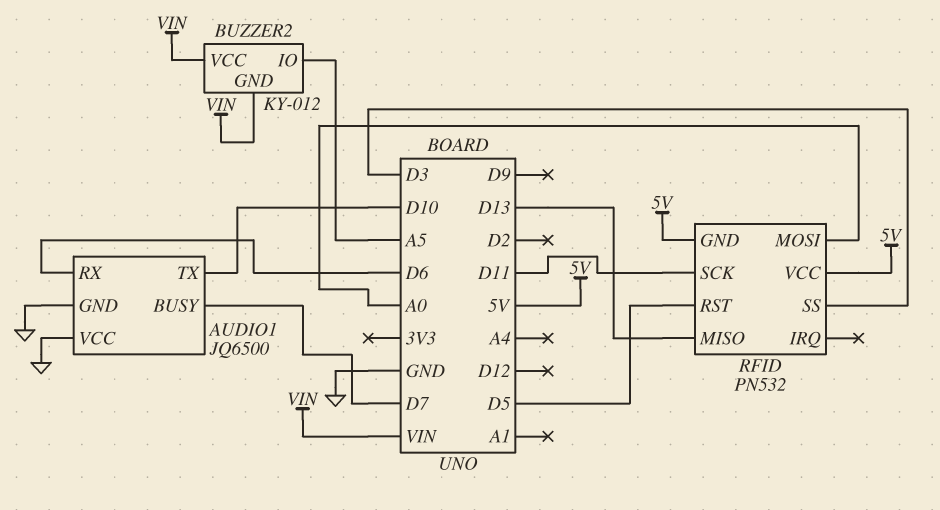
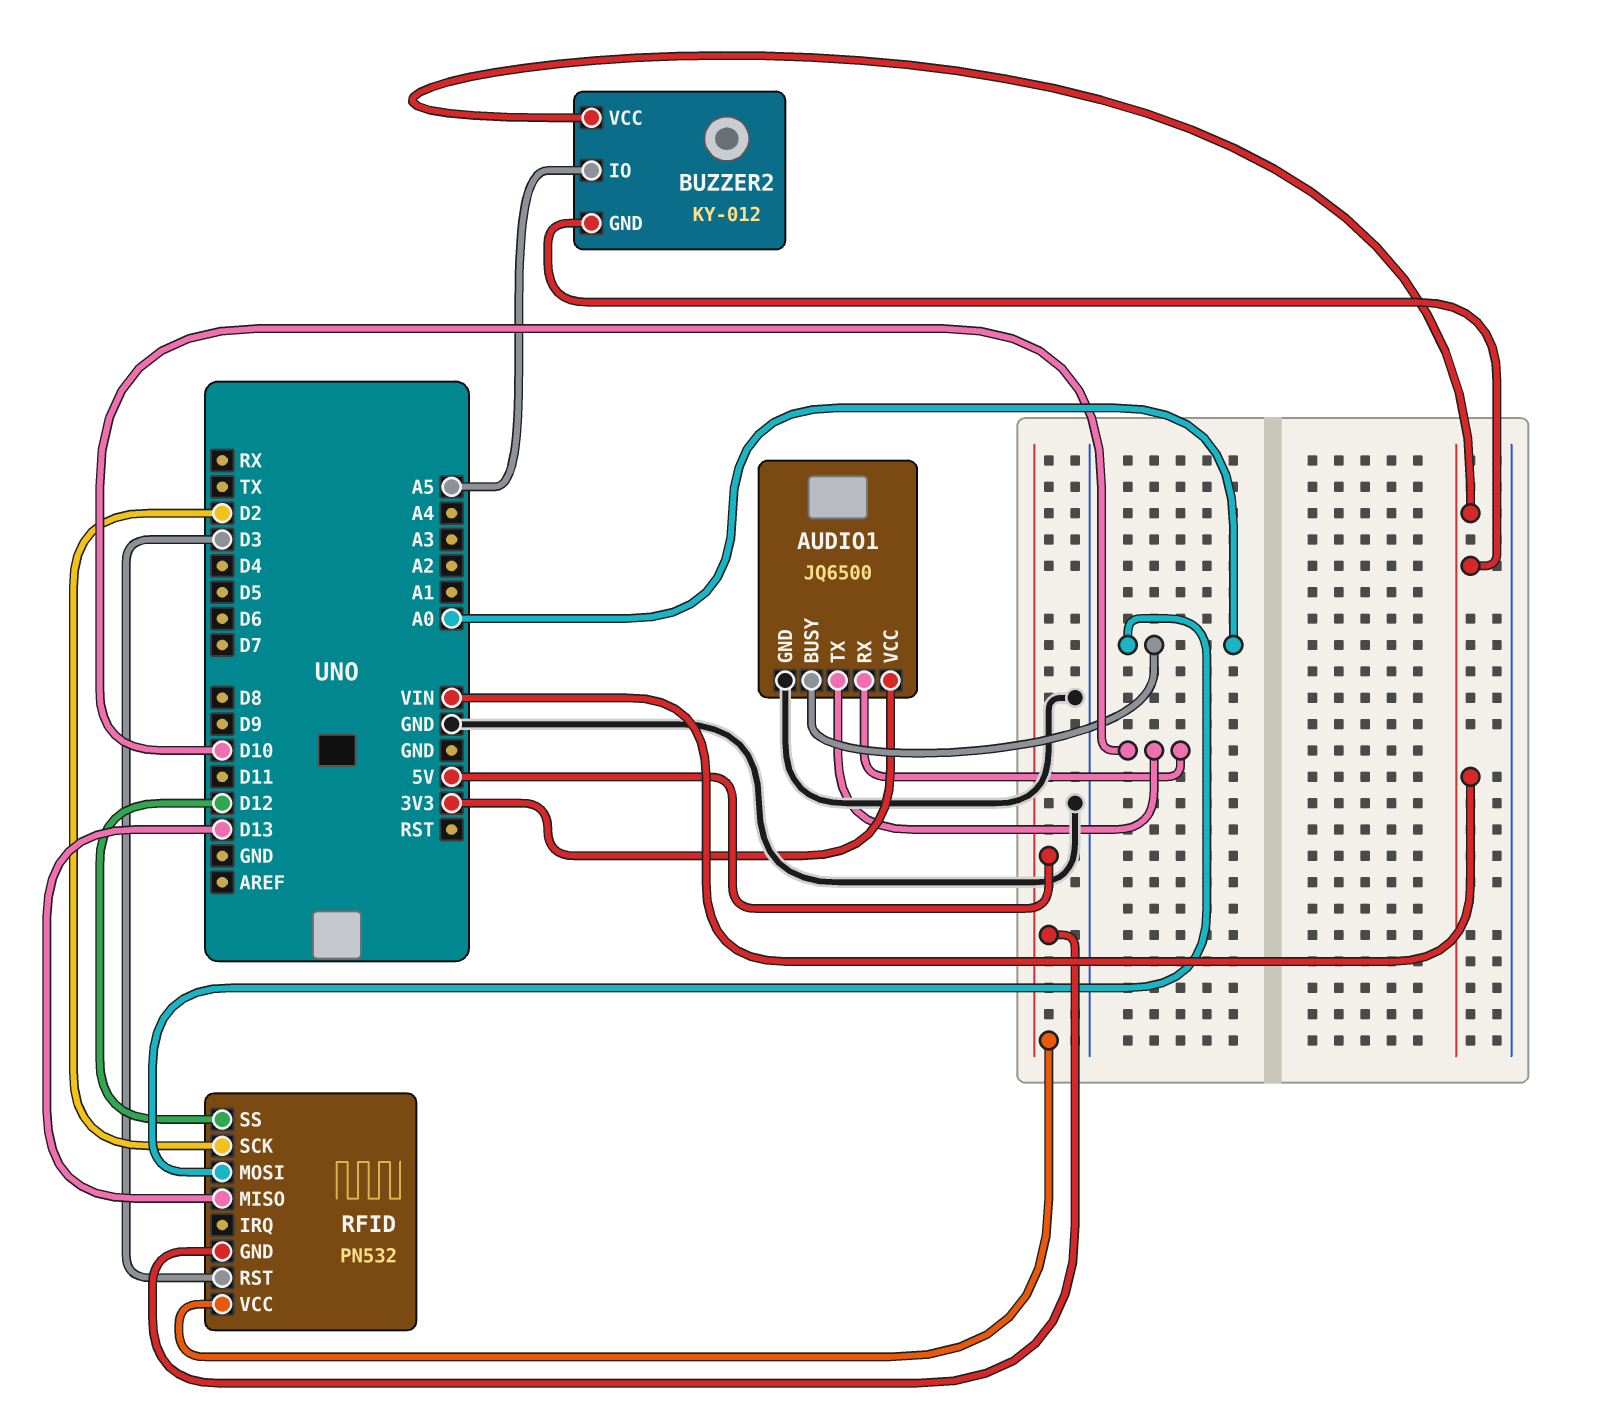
AUDIO1 pin BUSY: D7 -> A0
AUDIO1 pin RX: D6 -> D10
AUDIO1 pin VCC: GND -> 3V3
RFID pin RST: D5 -> D3
RFID pin SCK: D11 -> D2
RFID pin SS: D3 -> D12

